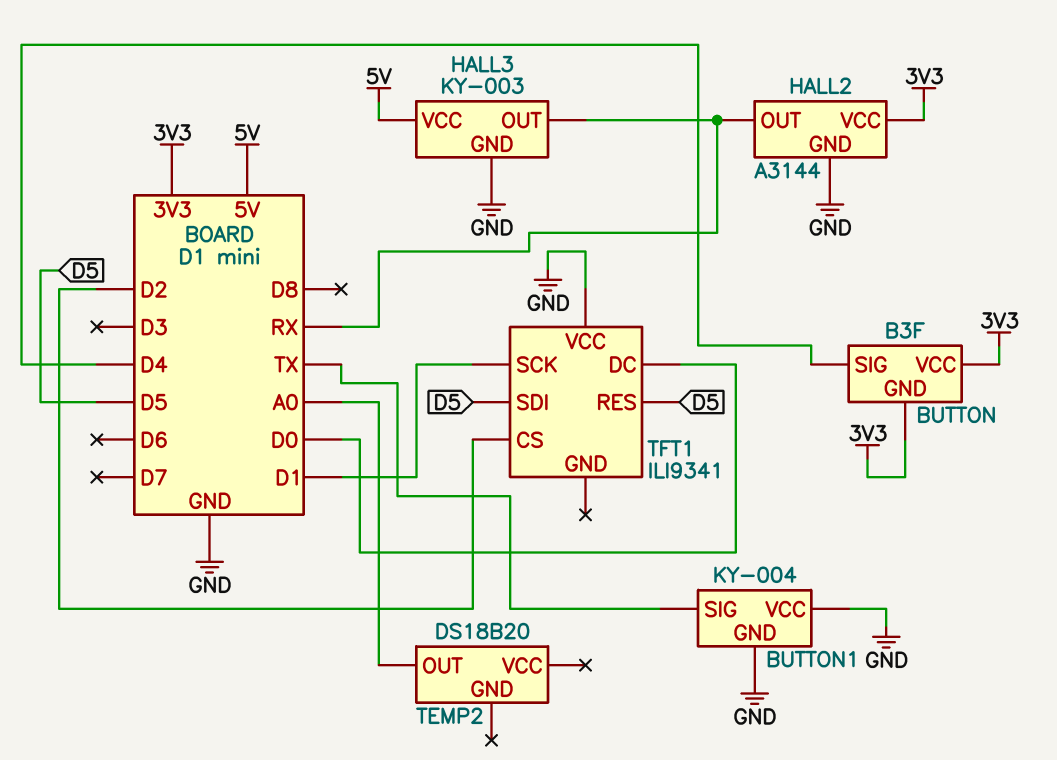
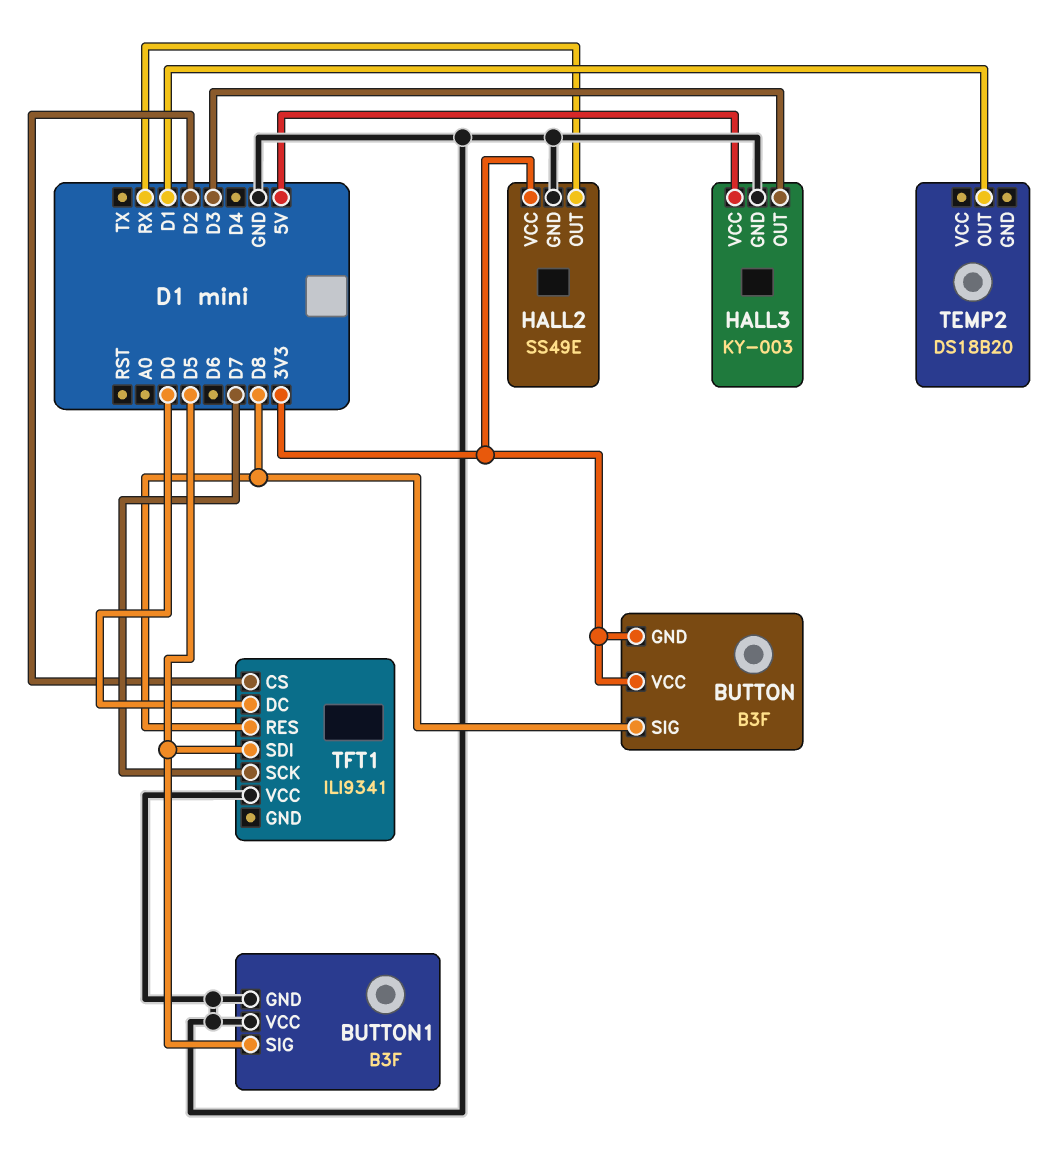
BUTTON pin SIG: D4 -> D8
BUTTON1: KY-004 -> B3F
BUTTON1 pin SIG: TX -> D5
HALL2: A3144 -> SS49E
HALL3 pin OUT: RX -> D3
TEMP2 pin OUT: A0 -> D1
TFT1 pin RES: D5 -> D8
TFT1 pin SCK: D1 -> D7

